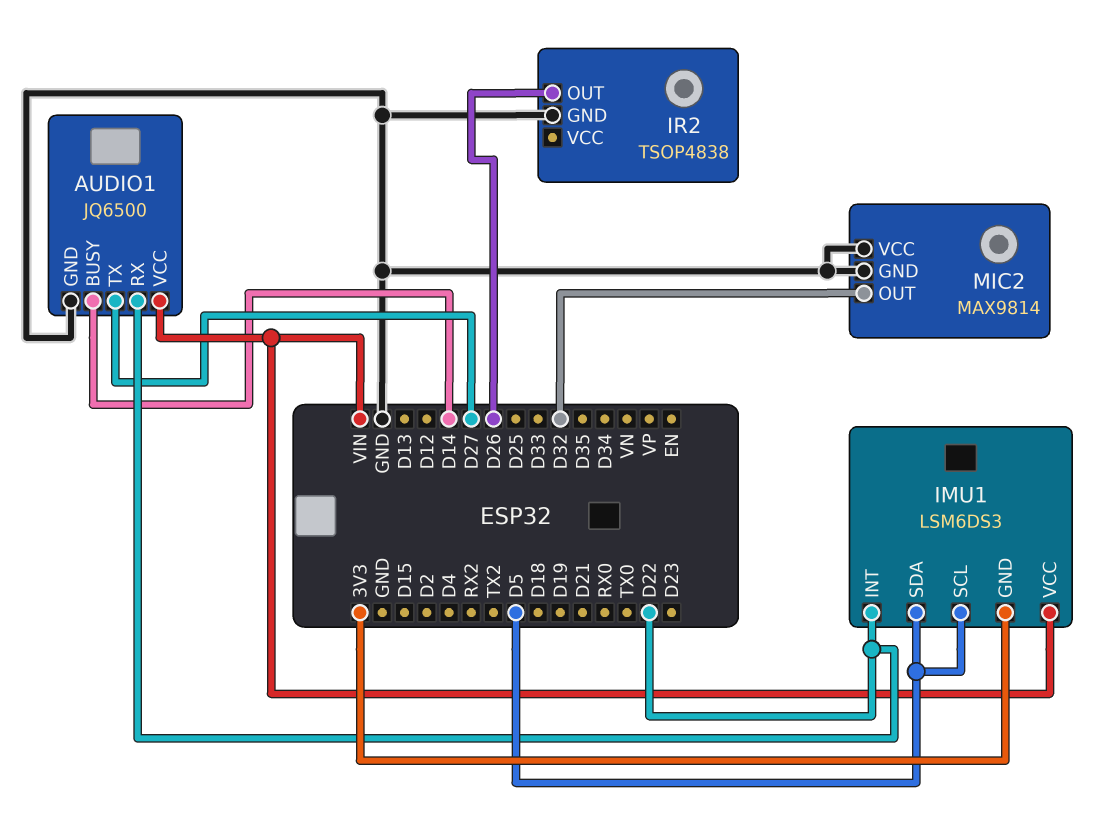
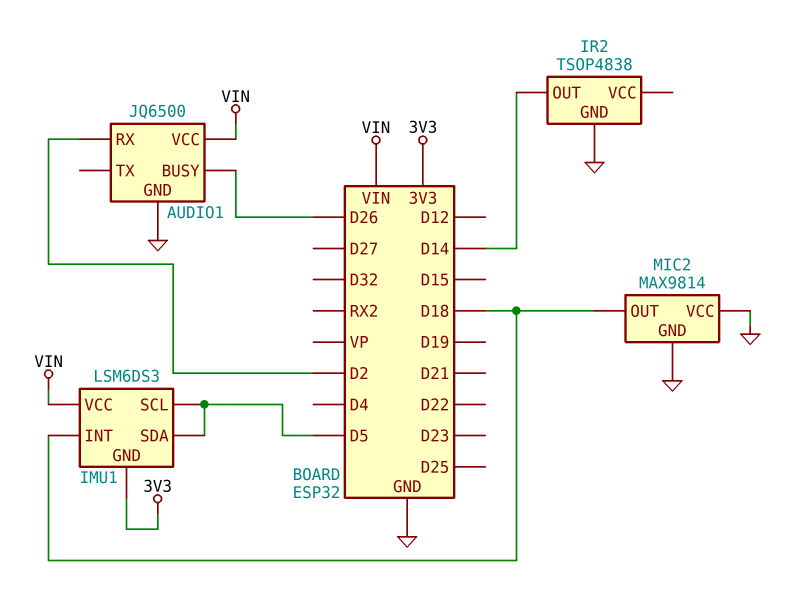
AUDIO1 pin BUSY: D14 -> D26
AUDIO1 pin RX: D22 -> D2
AUDIO1 pin TX: D27 -> none
IMU1 pin INT: D22 -> D18
IR2 pin OUT: D26 -> D14
MIC2 pin OUT: D32 -> D18

